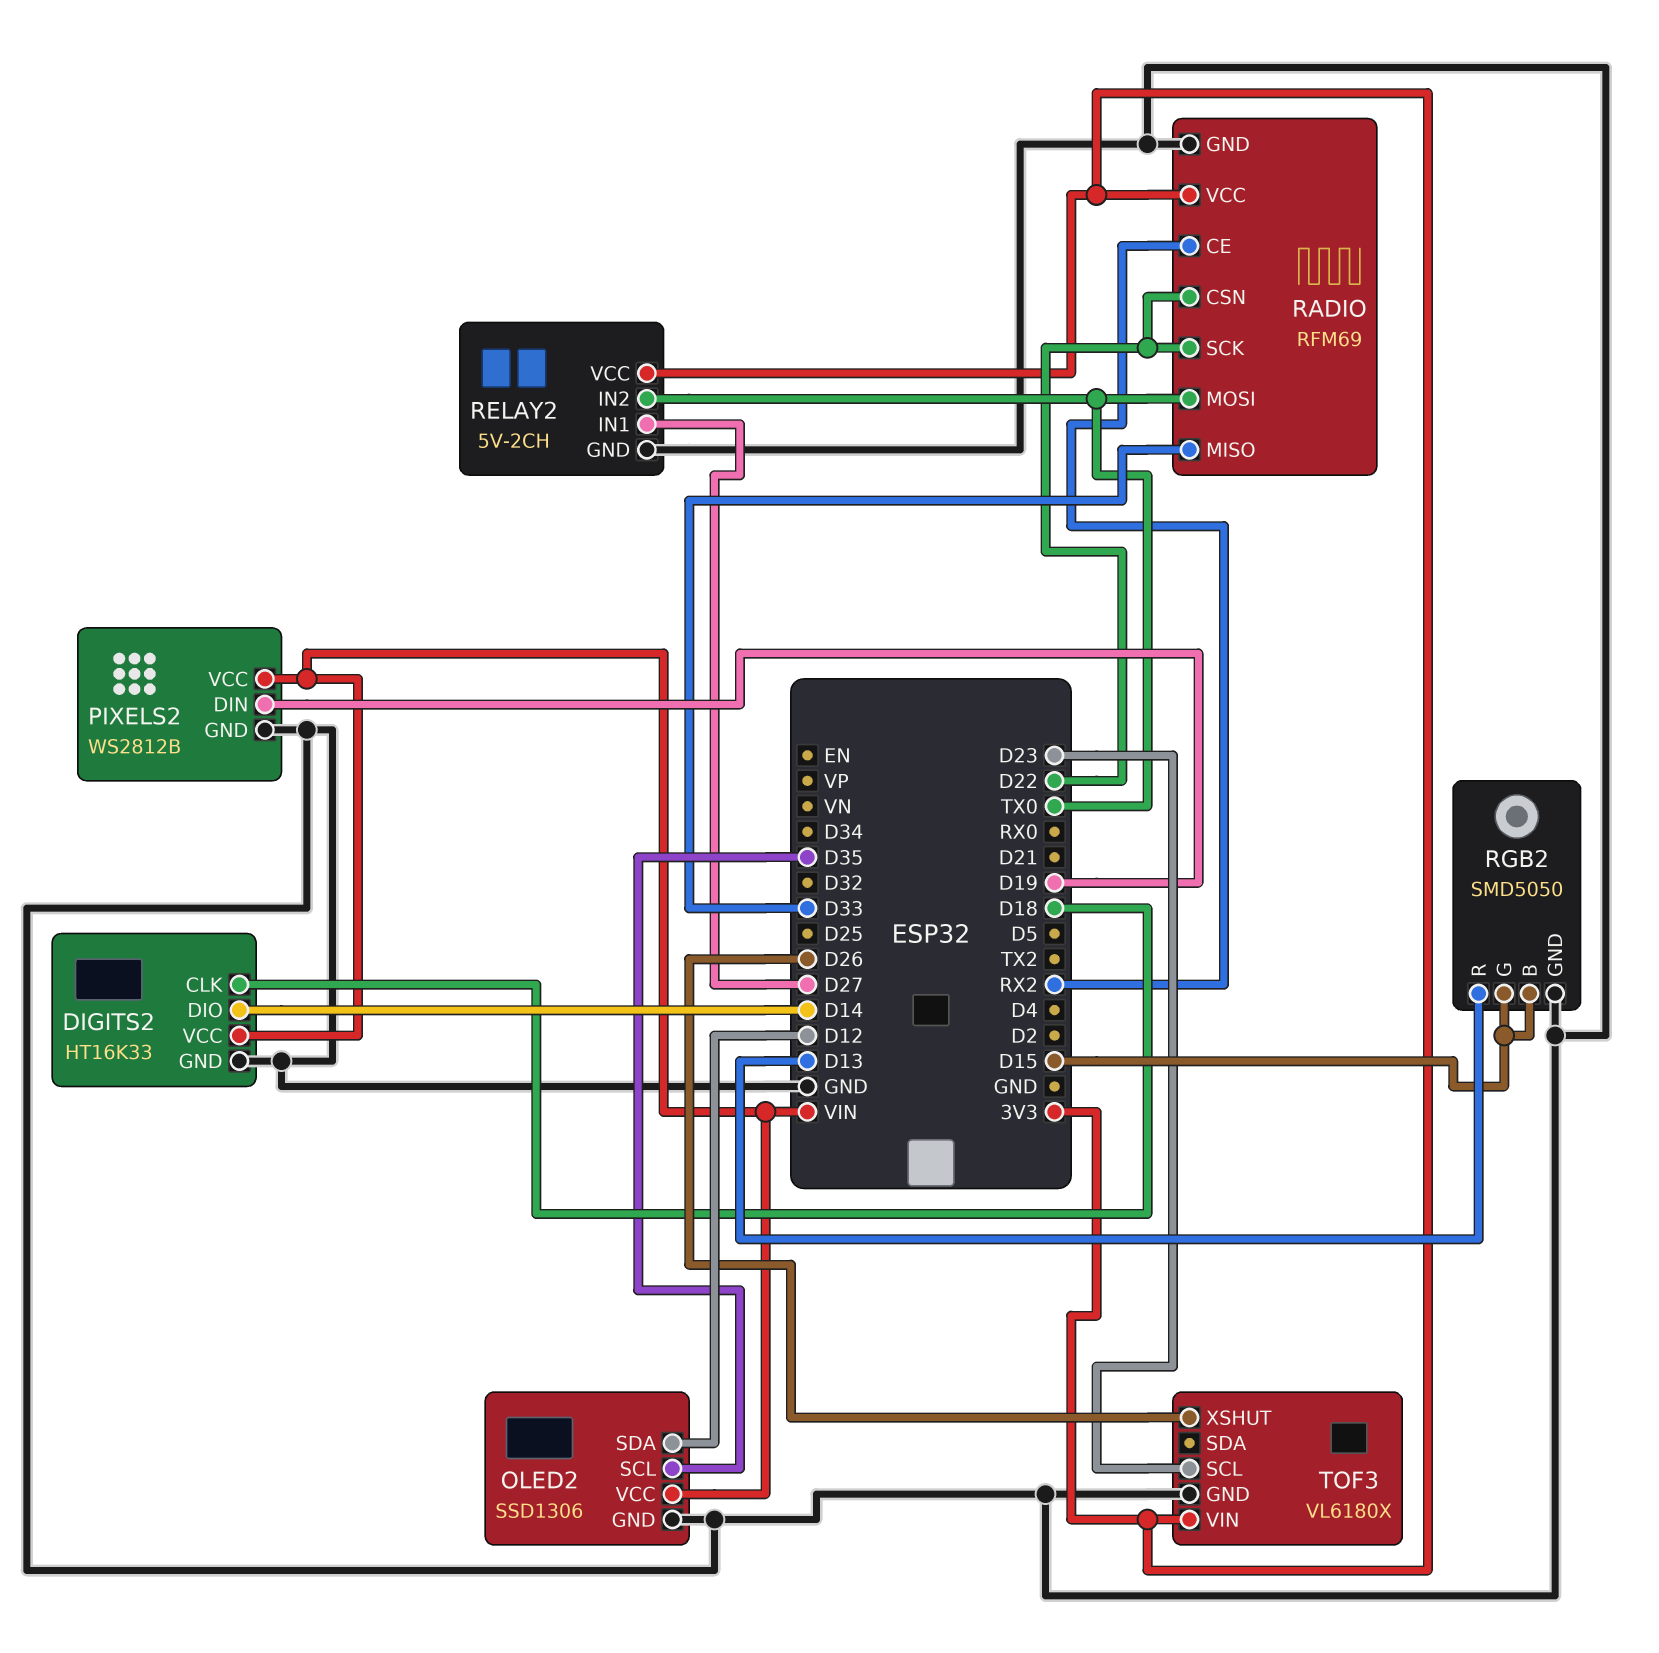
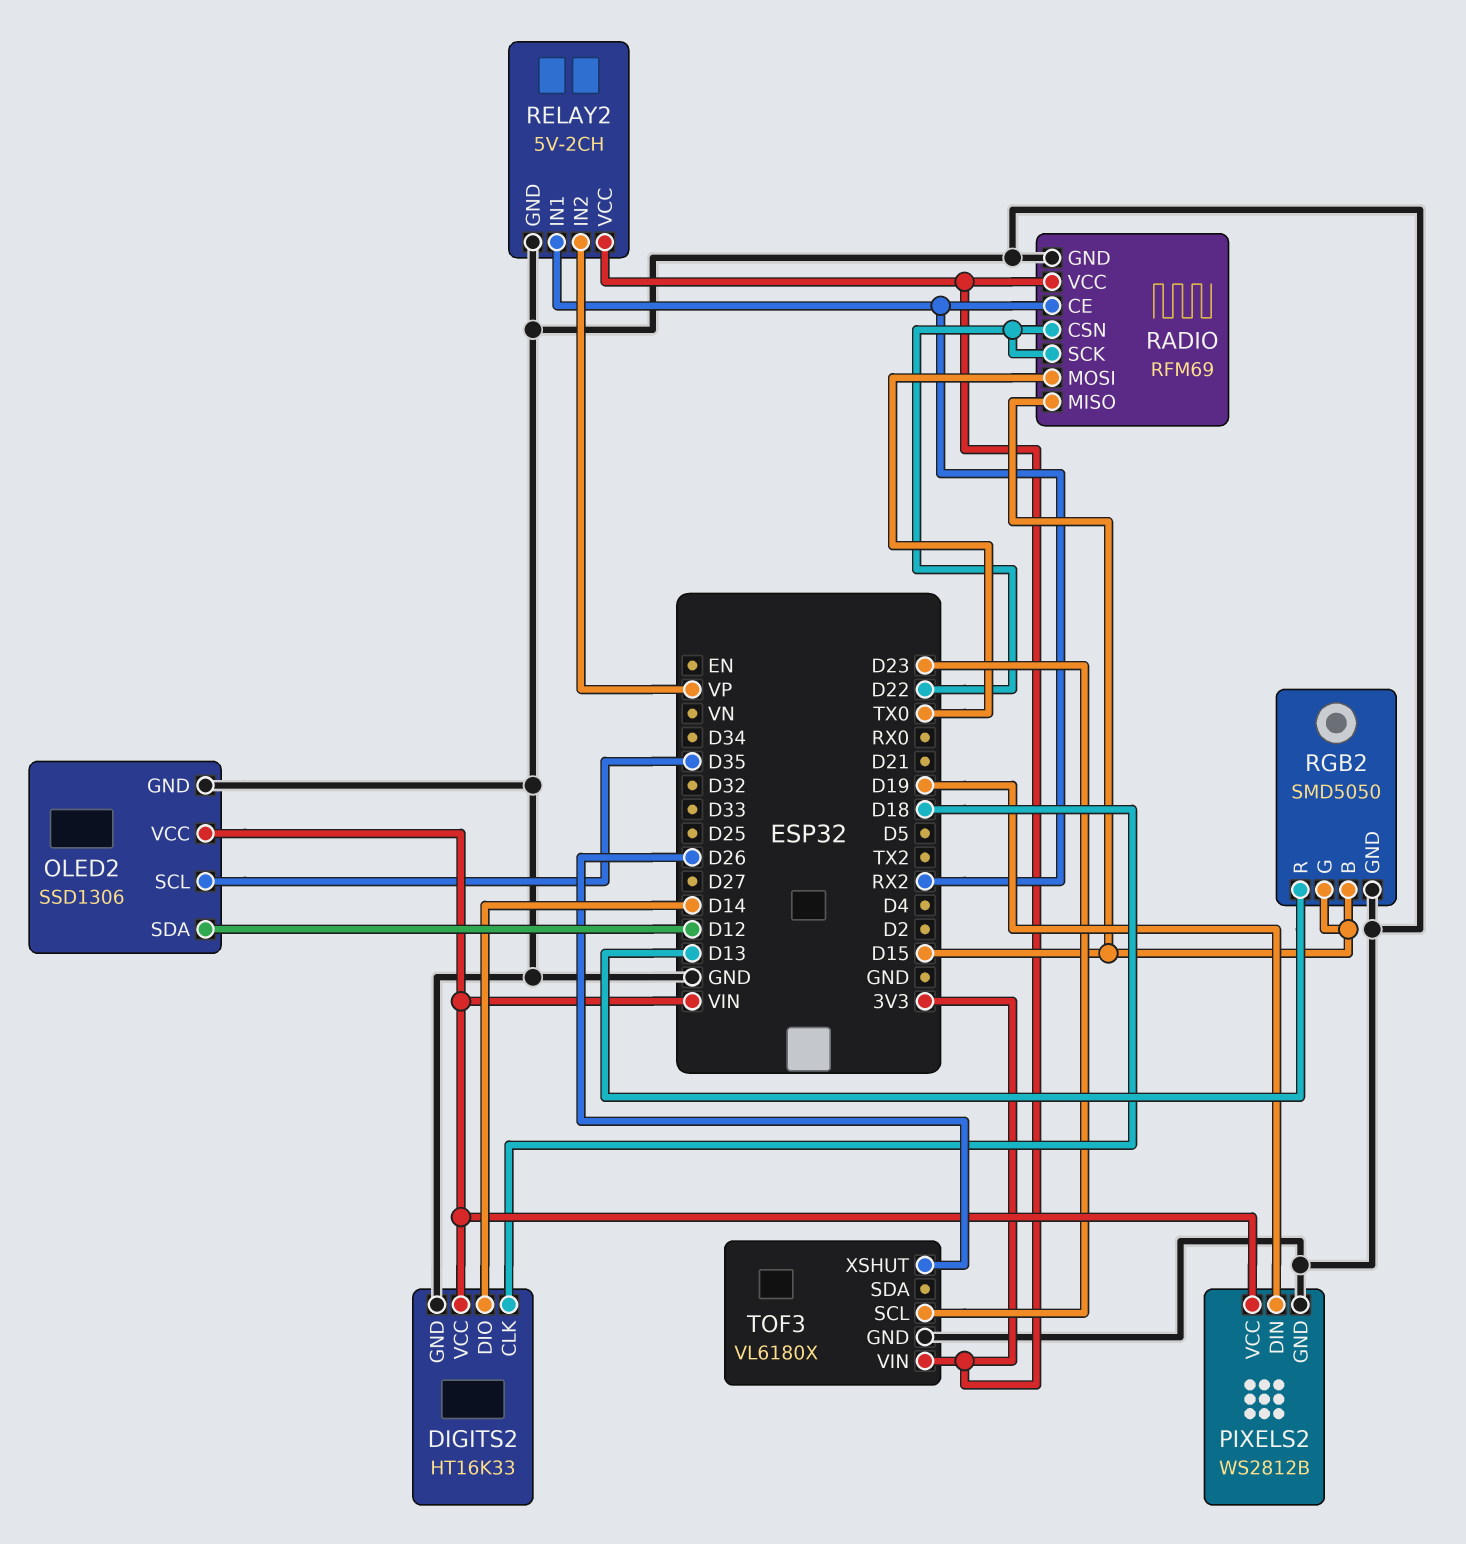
RADIO pin MISO: D33 -> D15
RELAY2 pin IN1: D27 -> RX2
RELAY2 pin IN2: TX0 -> VP

